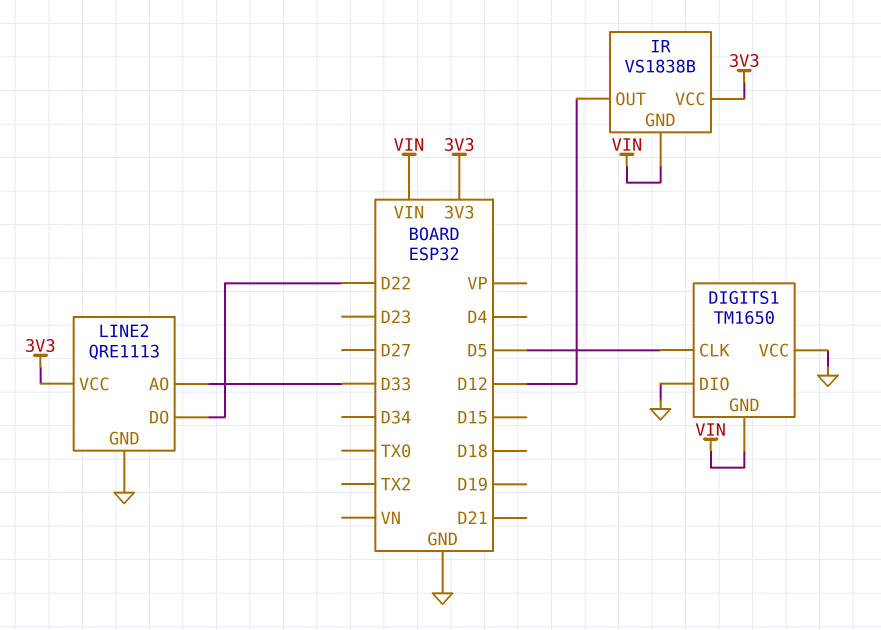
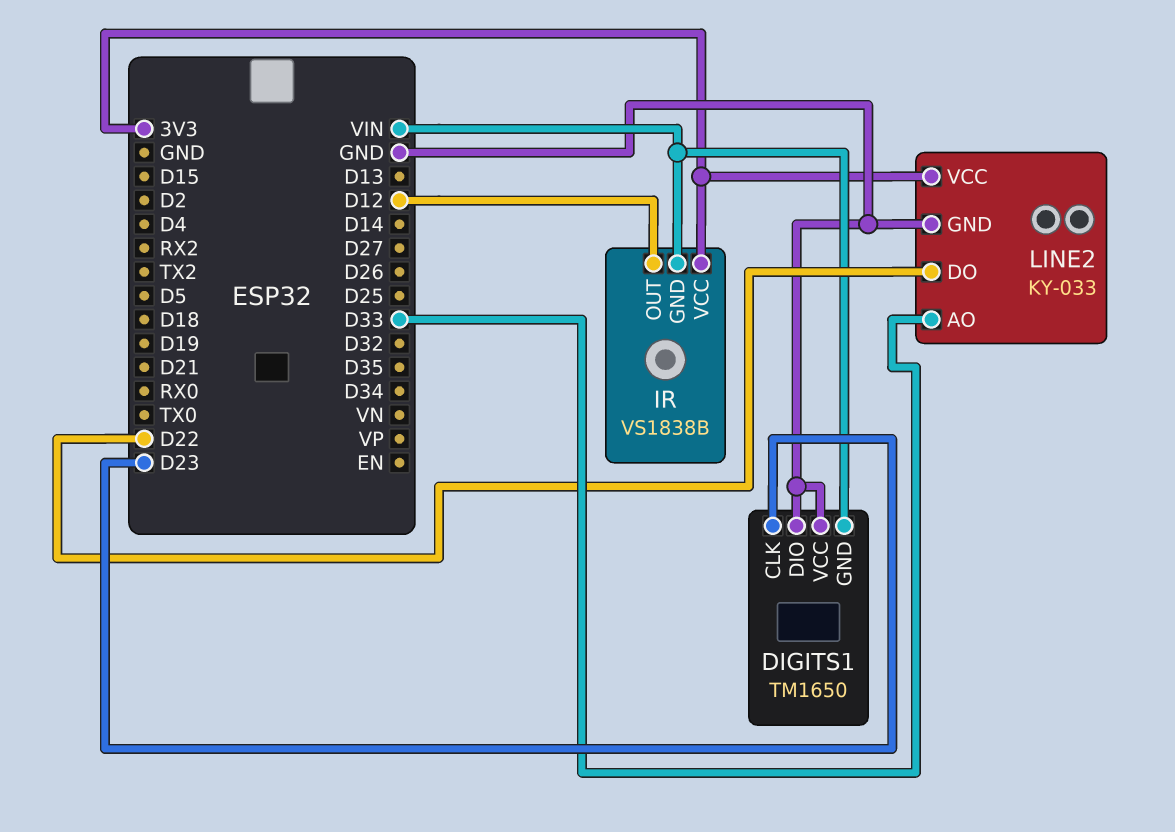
DIGITS1 pin CLK: D5 -> D23
LINE2: QRE1113 -> KY-033

